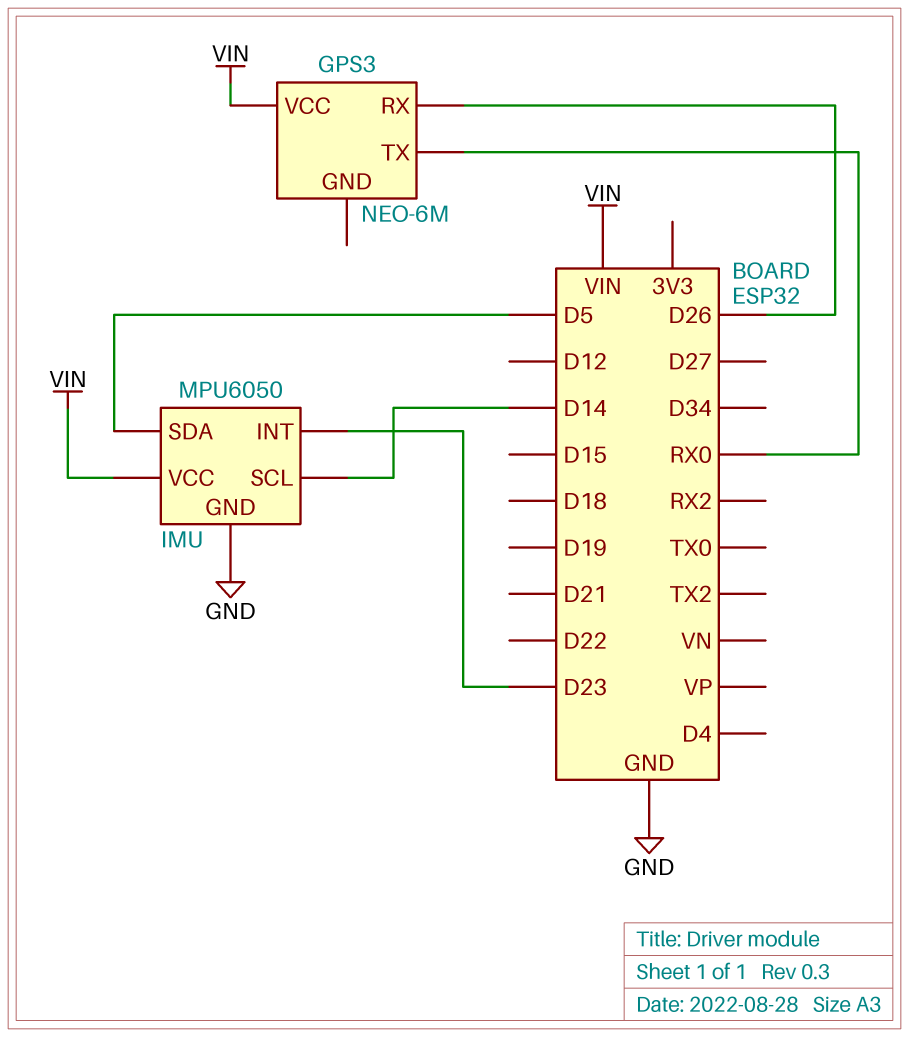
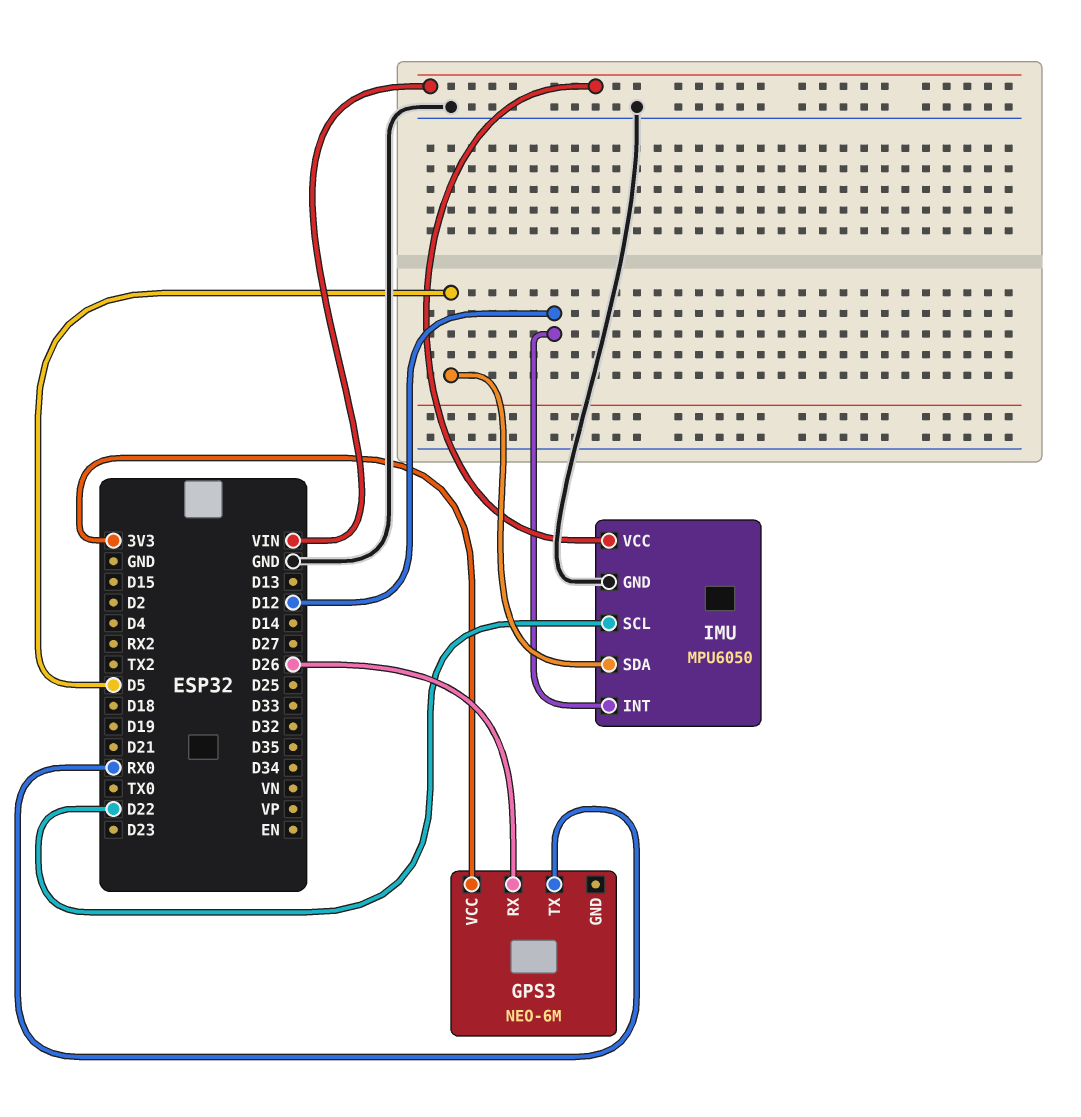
GPS3 pin VCC: VIN -> 3V3
IMU pin INT: D23 -> D12
IMU pin SCL: D14 -> D22

